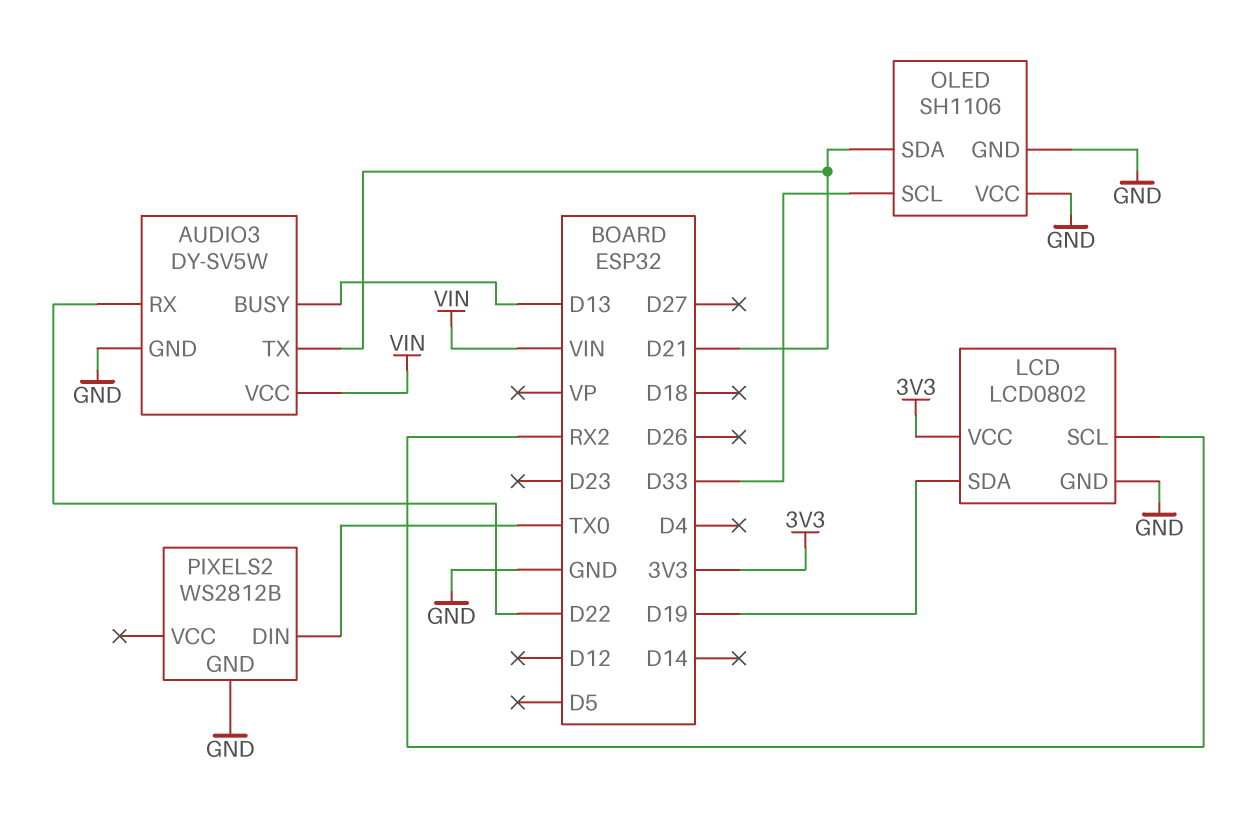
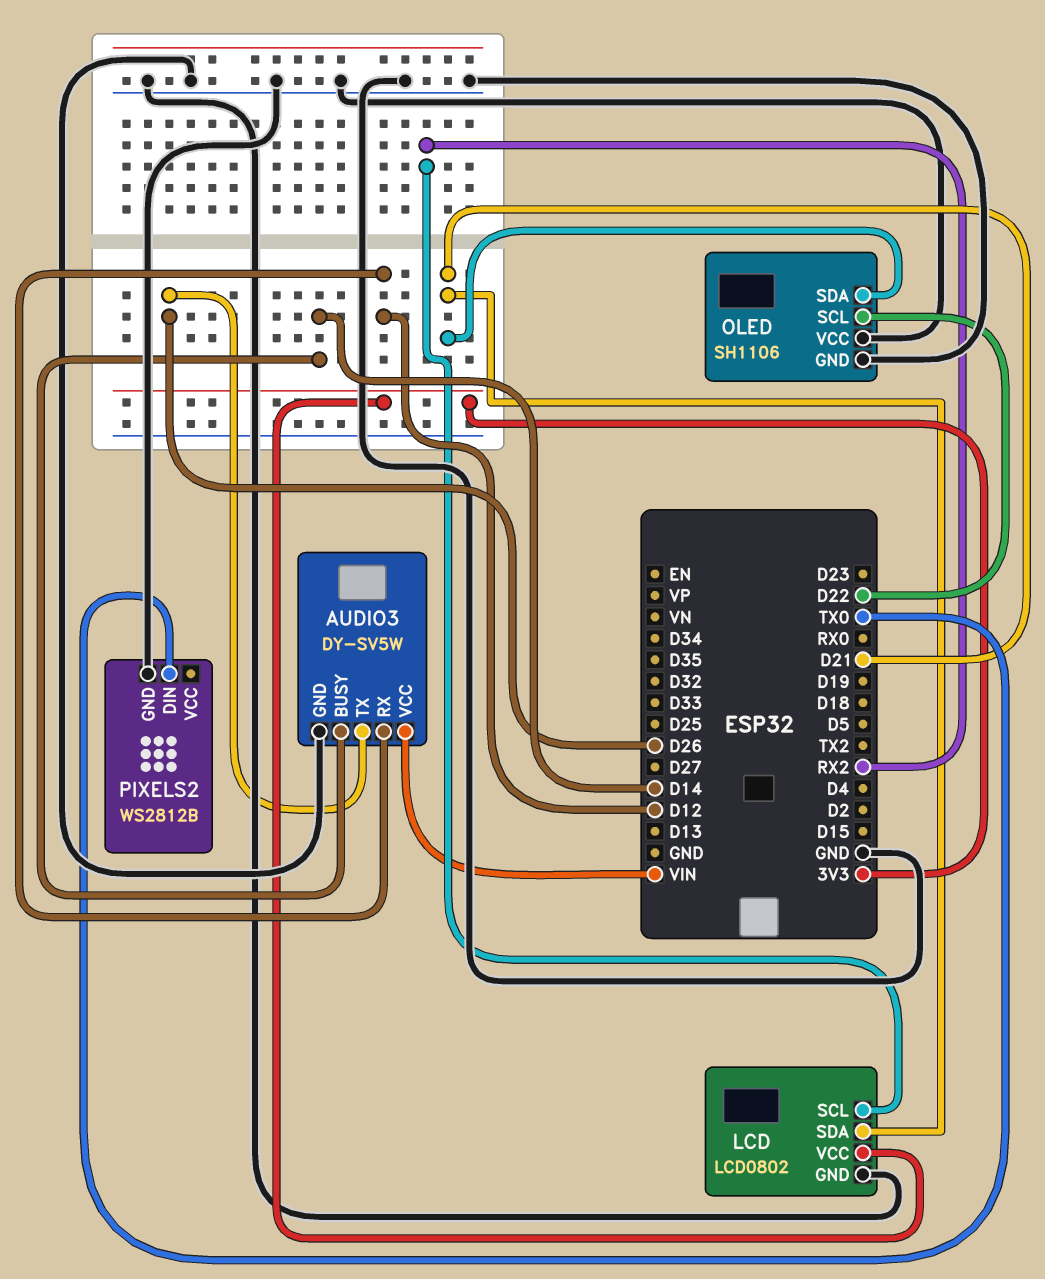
AUDIO3 pin BUSY: D13 -> D14
AUDIO3 pin RX: D22 -> D12
AUDIO3 pin TX: D21 -> D26
LCD pin SDA: D19 -> D21
OLED pin SCL: D33 -> D22

